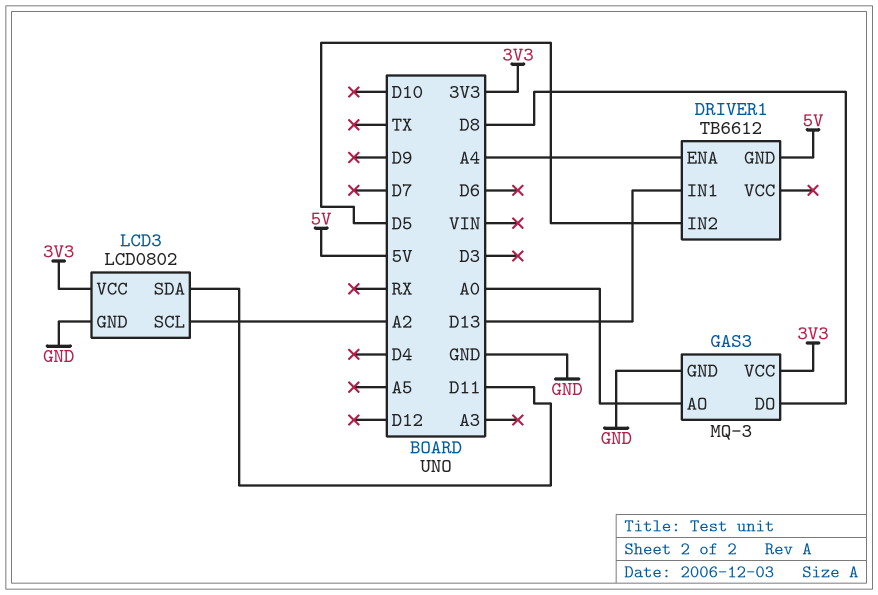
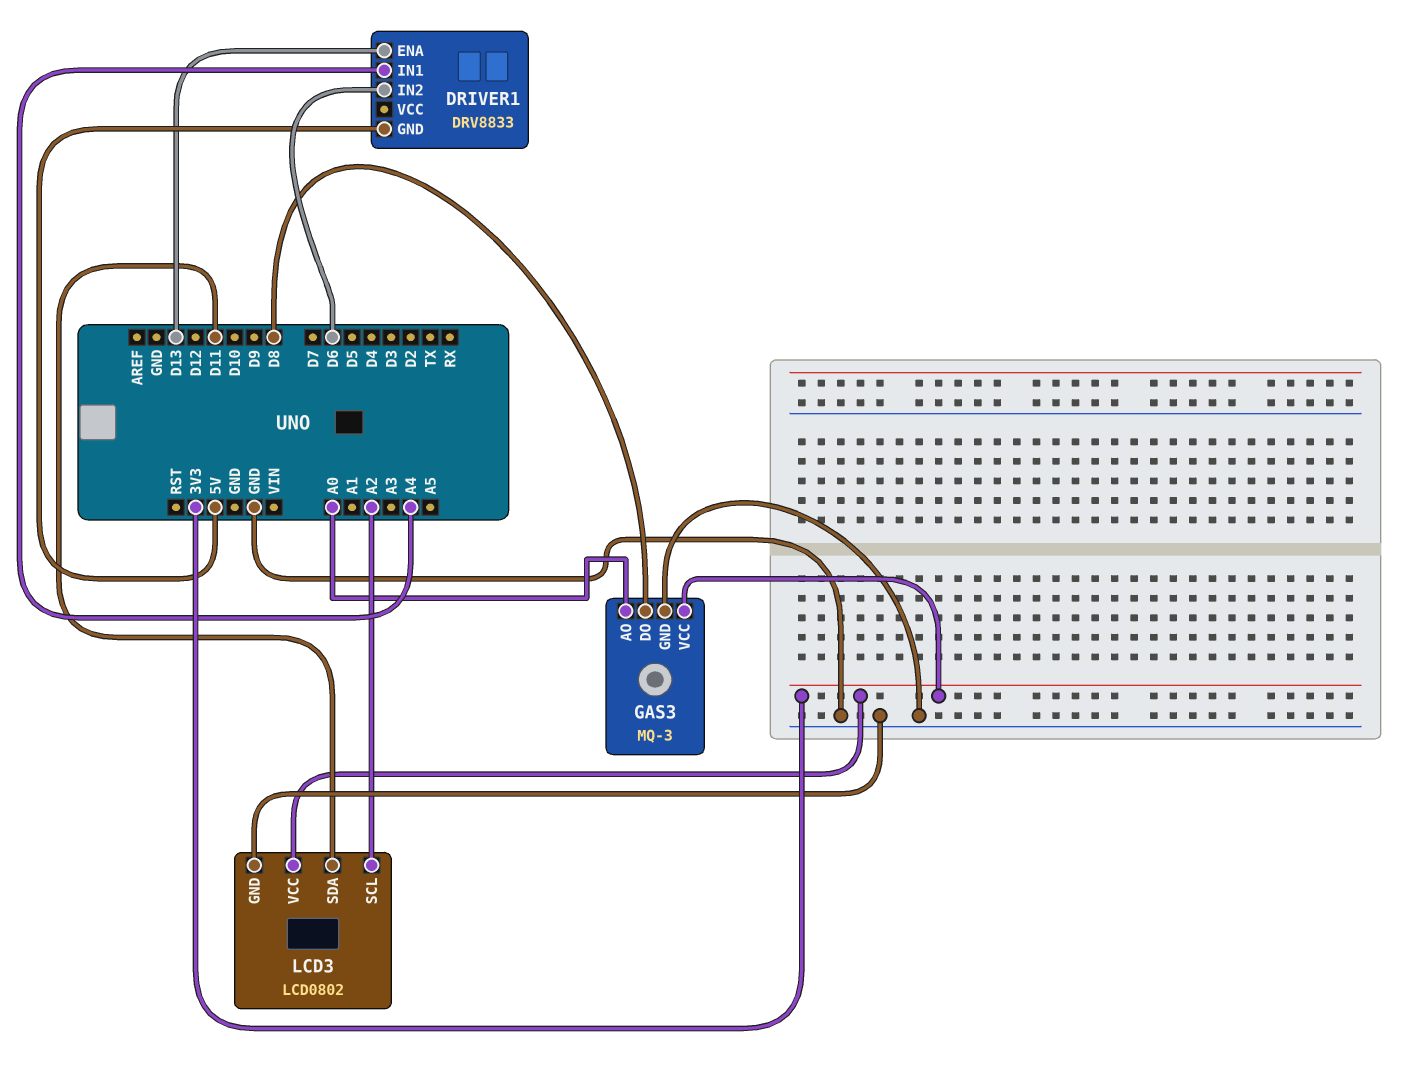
DRIVER1: TB6612 -> DRV8833
DRIVER1 pin ENA: A4 -> D13
DRIVER1 pin IN1: D13 -> A4
DRIVER1 pin IN2: D5 -> D6

